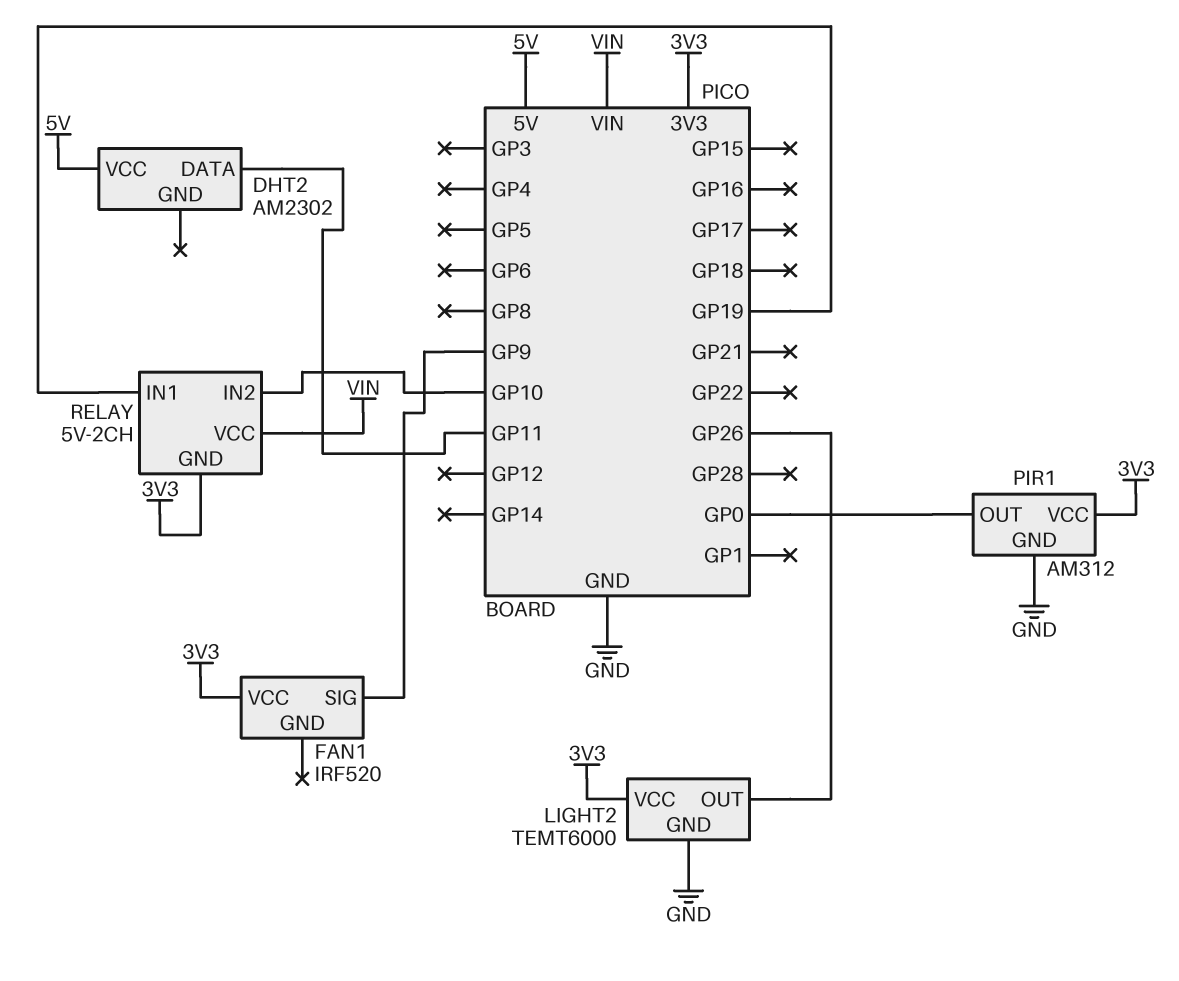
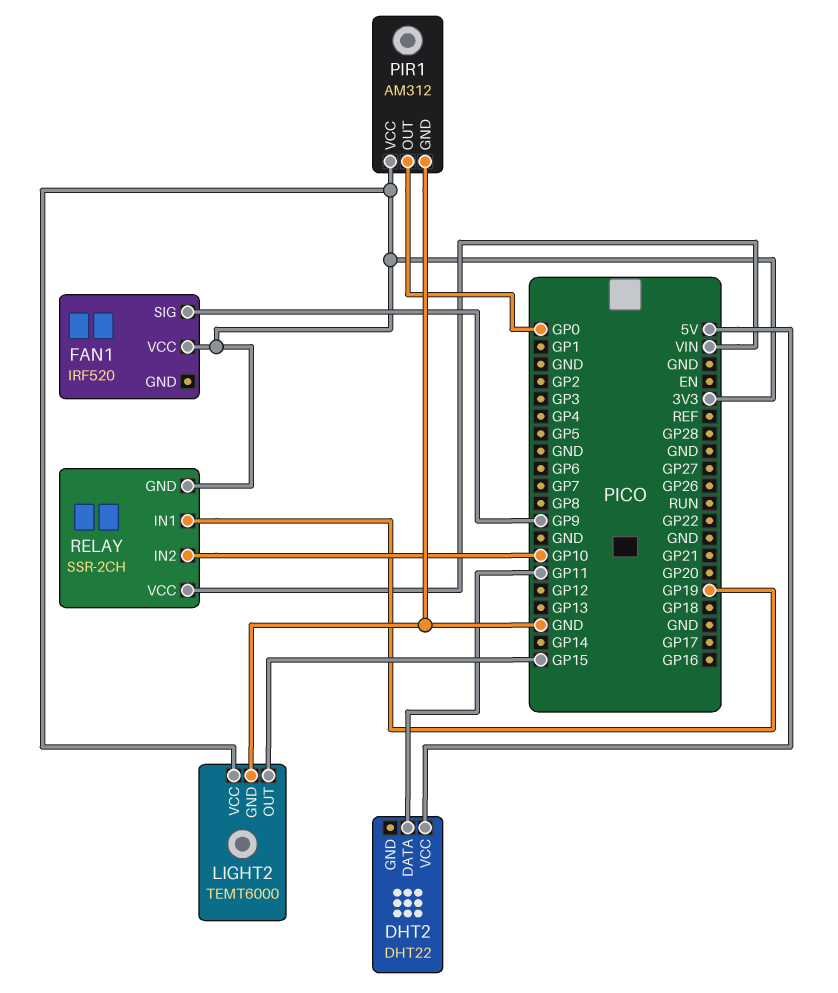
DHT2: AM2302 -> DHT22
LIGHT2 pin OUT: GP26 -> GP15
RELAY: 5V-2CH -> SSR-2CH

